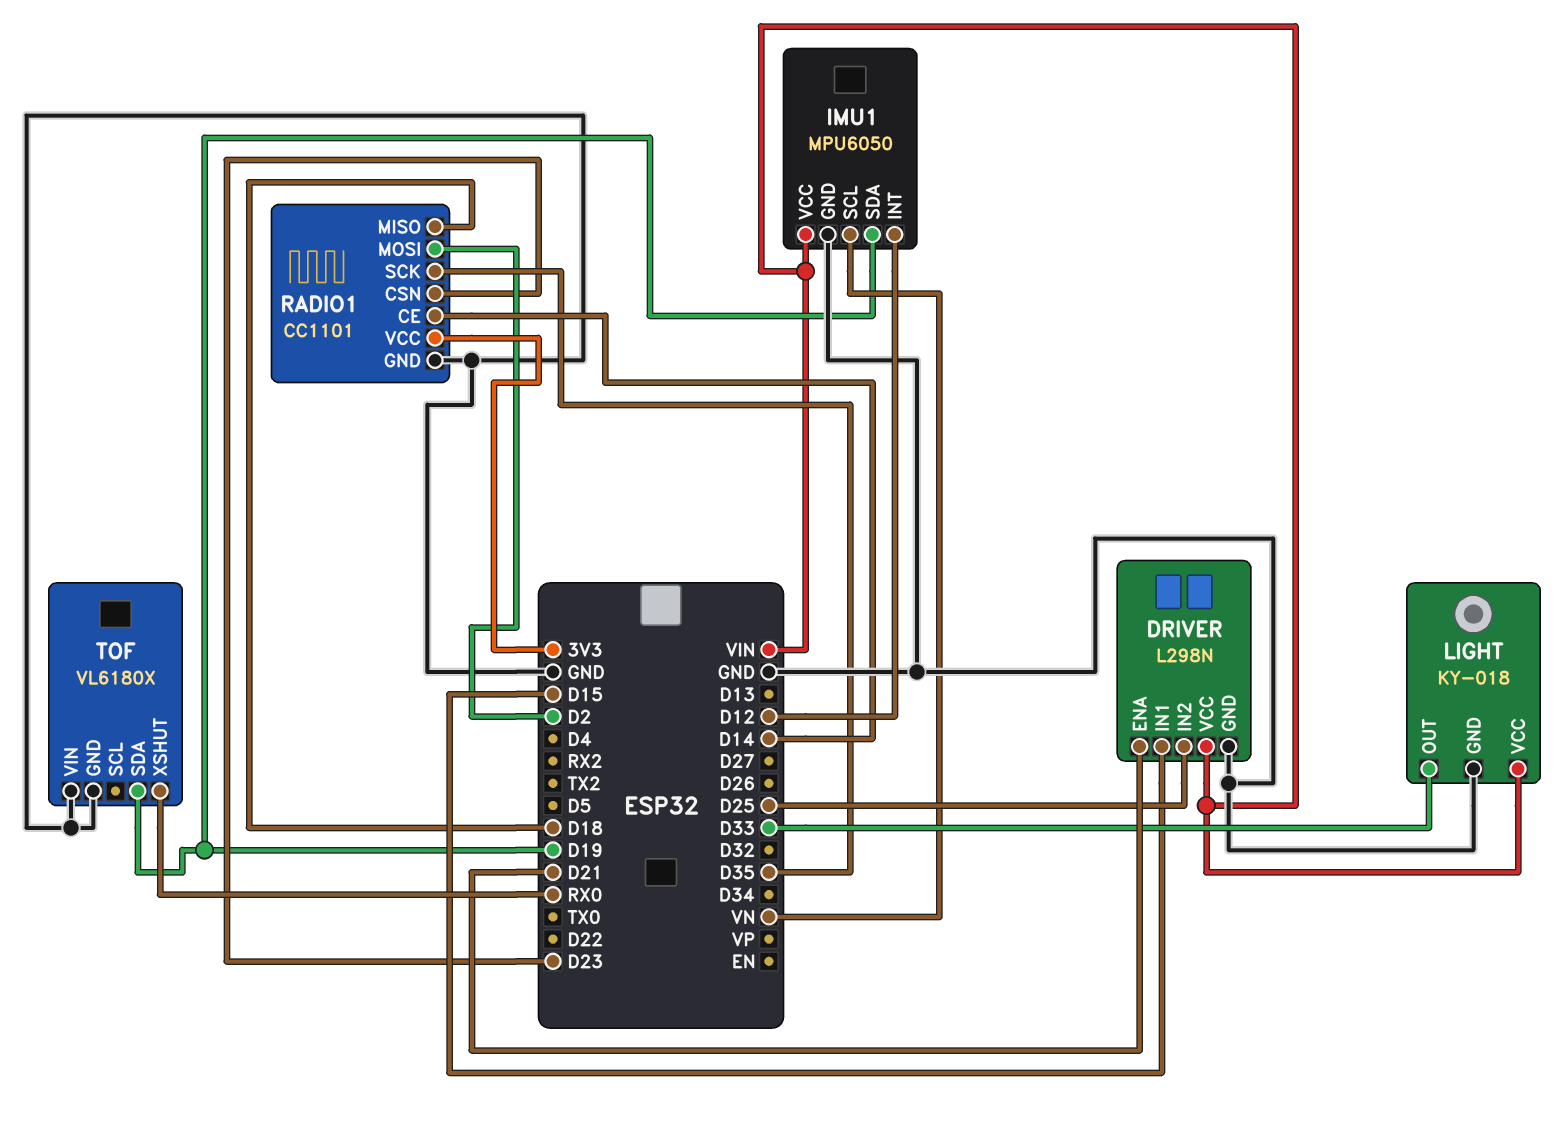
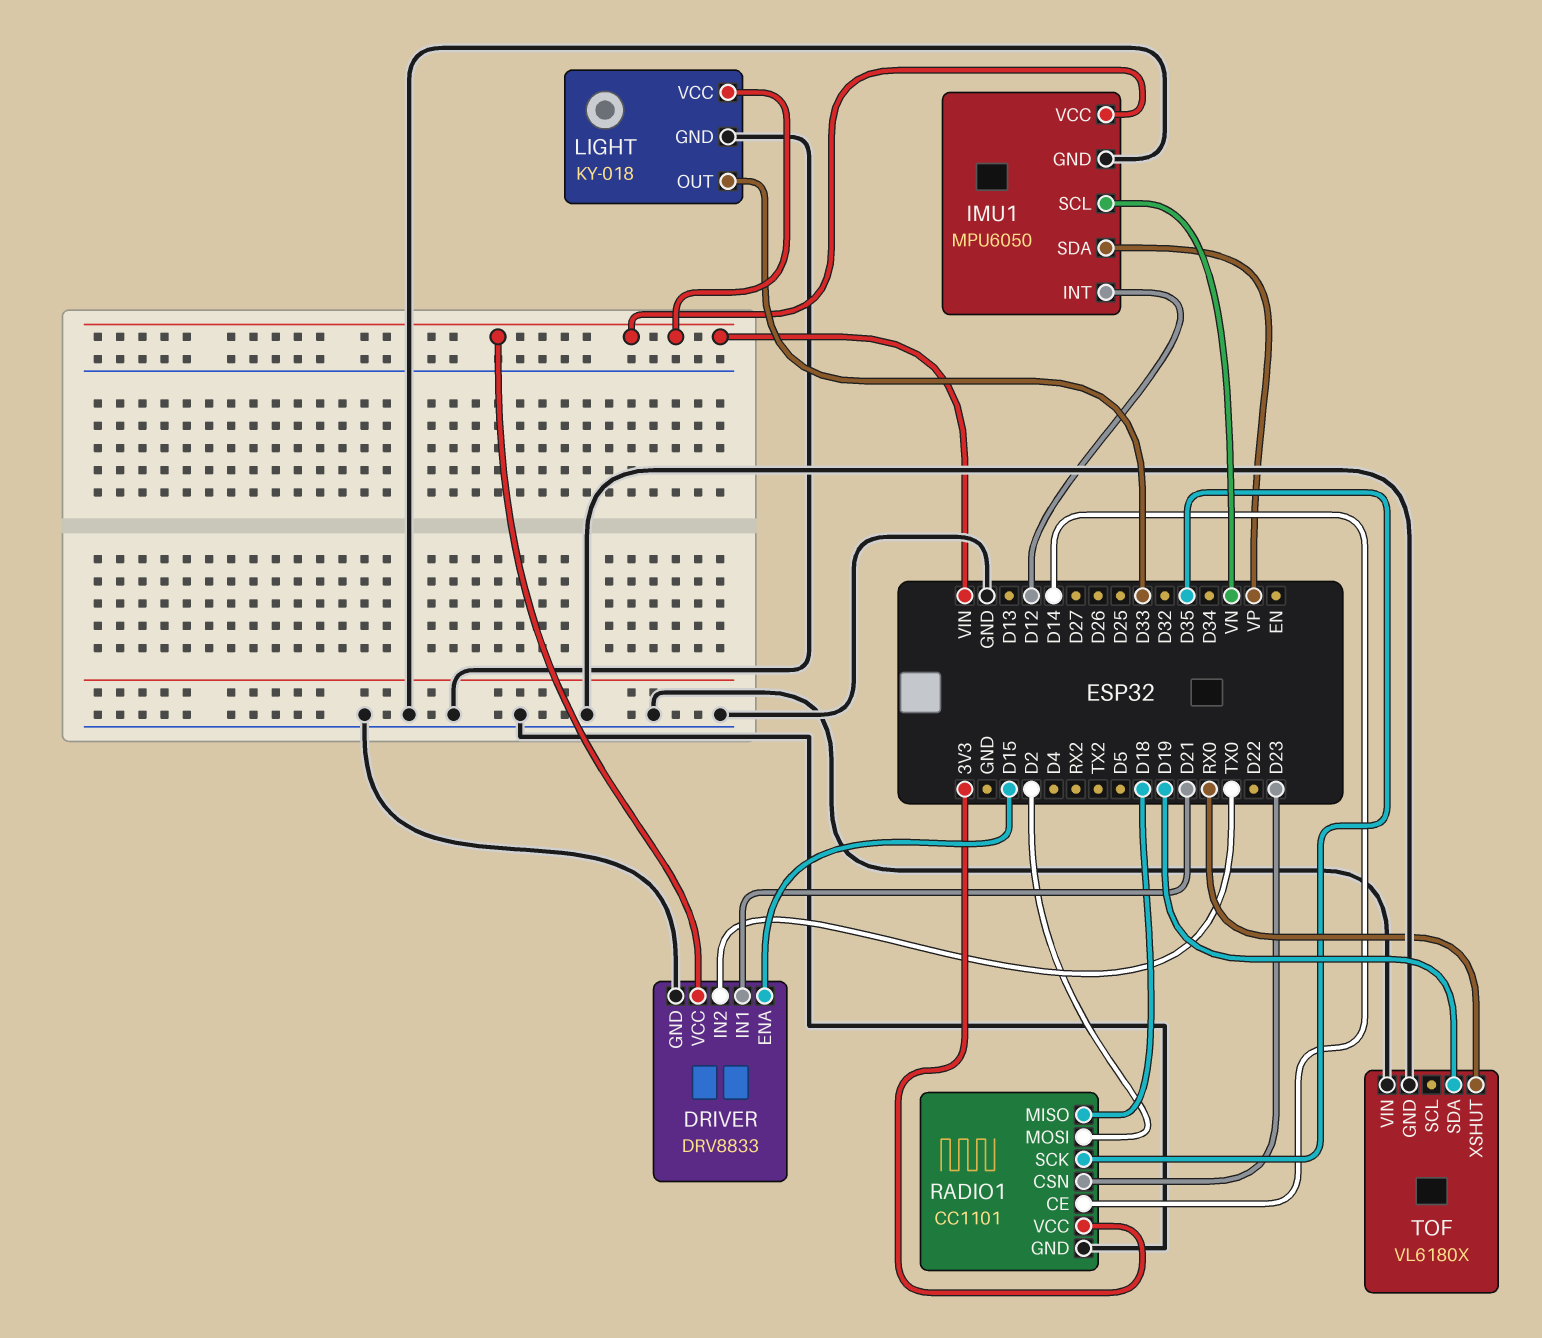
DRIVER: L298N -> DRV8833
DRIVER pin ENA: D21 -> D15
DRIVER pin IN1: D15 -> D21
DRIVER pin IN2: D25 -> TX0
IMU1 pin SDA: D19 -> VP

